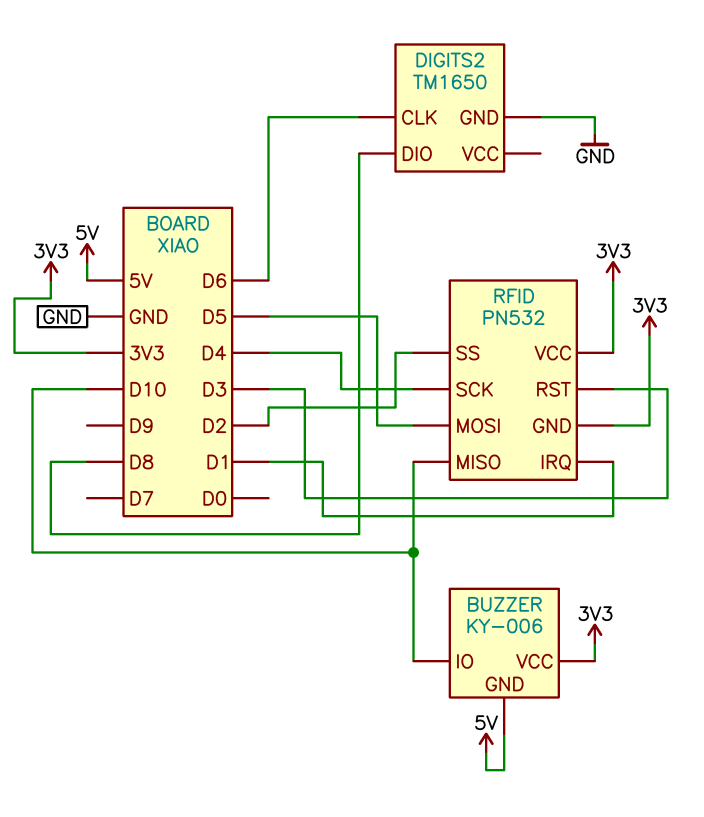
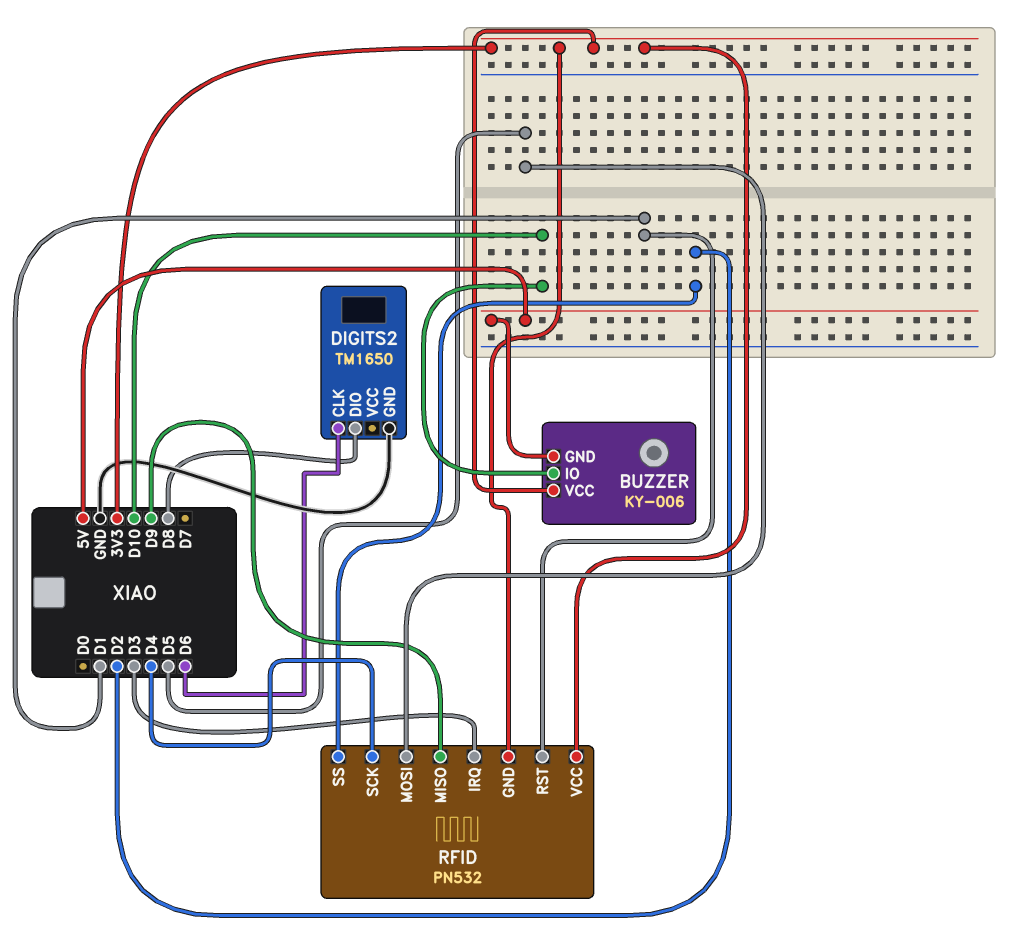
RFID pin IRQ: D1 -> D3
RFID pin MISO: D10 -> D9
RFID pin RST: D3 -> D1

